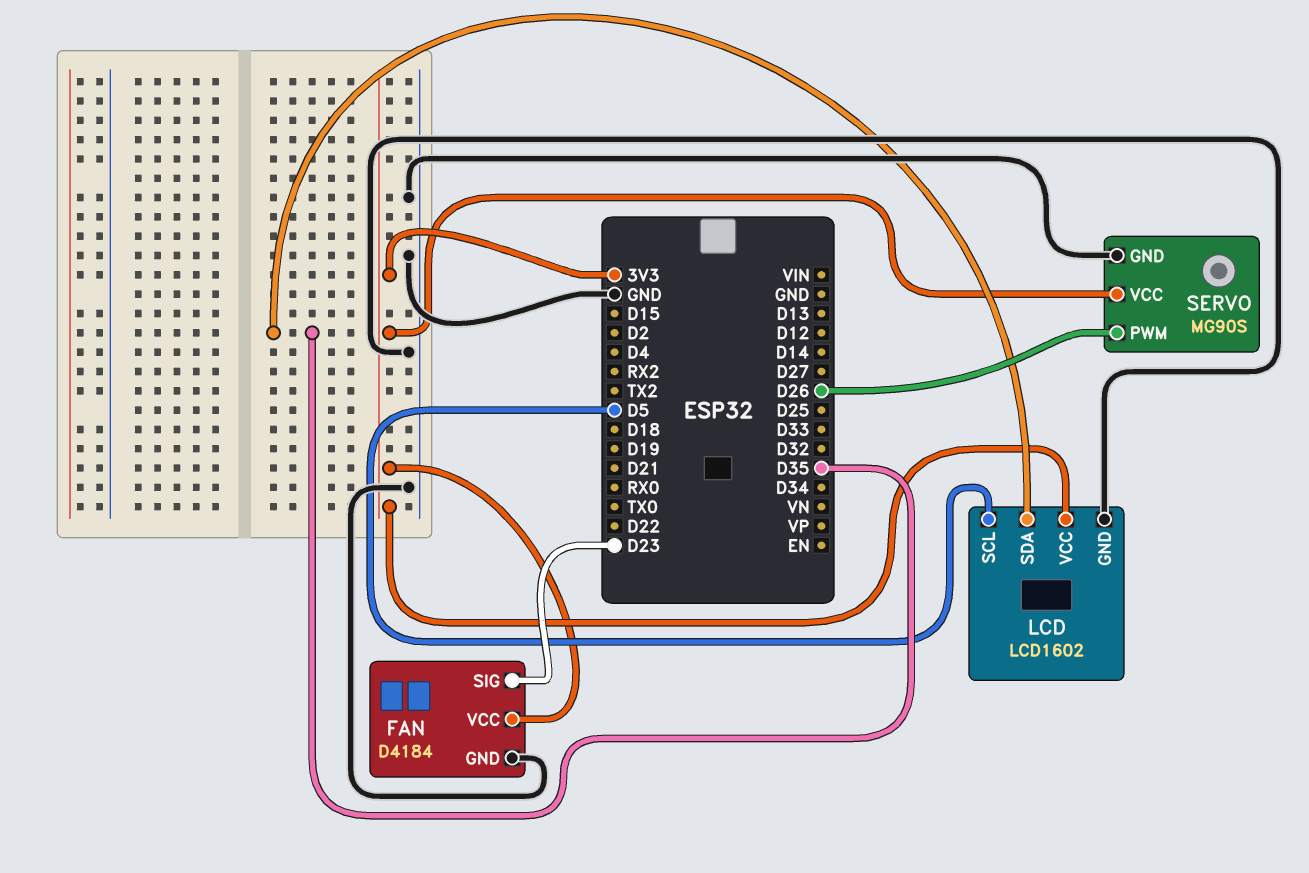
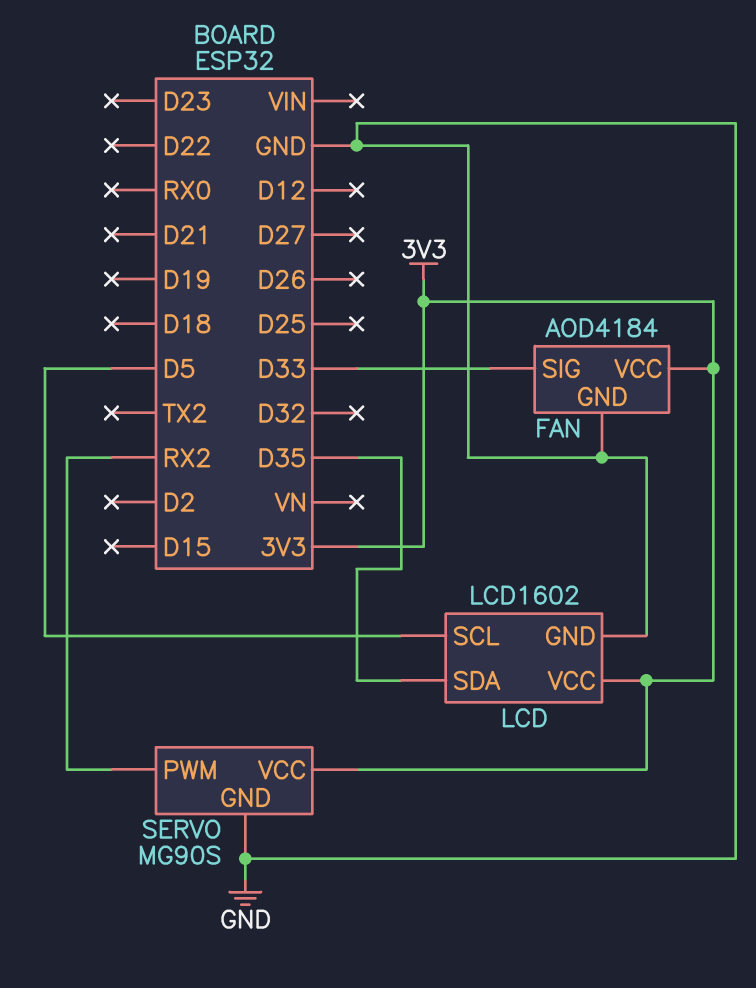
FAN: D4184 -> AOD4184
FAN pin SIG: D23 -> D33
SERVO pin PWM: D26 -> RX2

